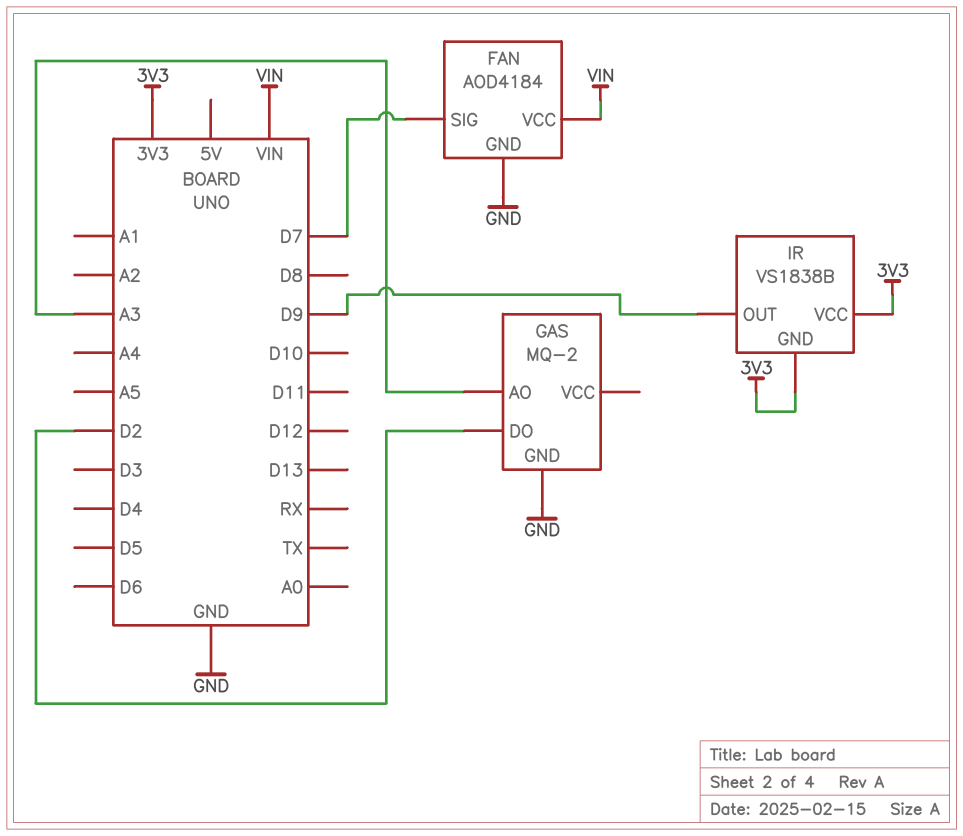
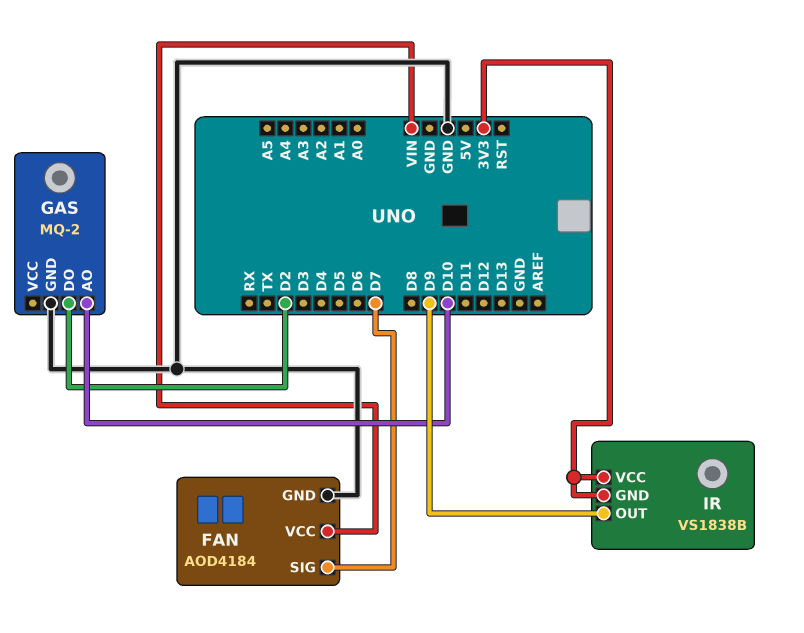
GAS pin AO: A3 -> D10

